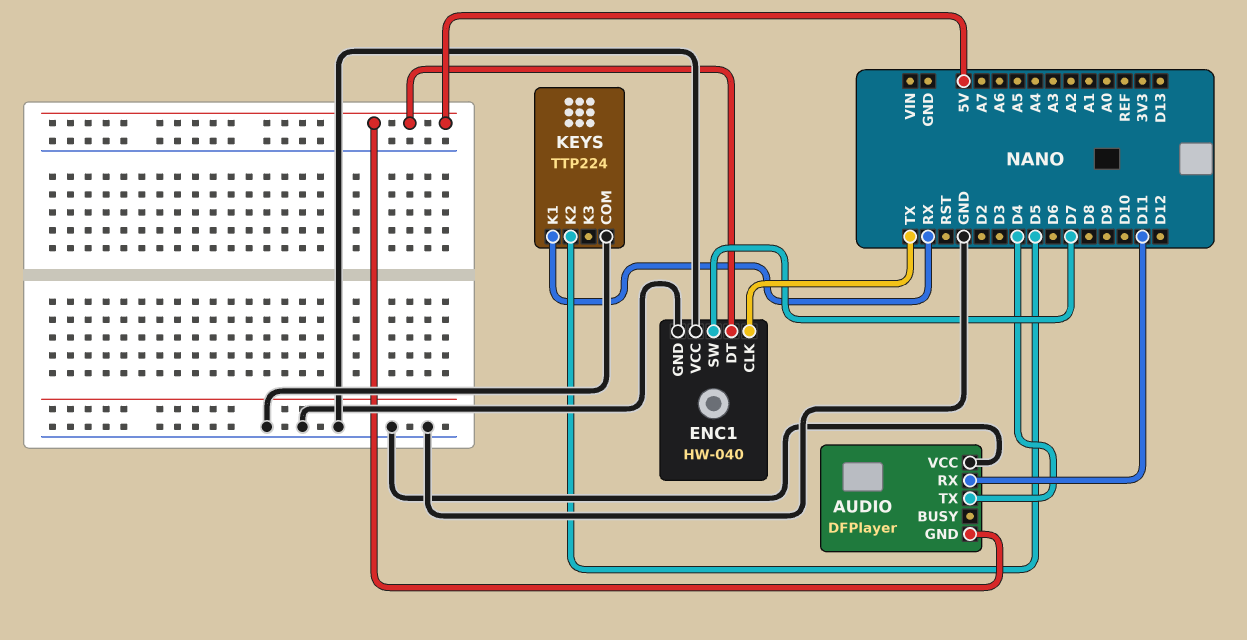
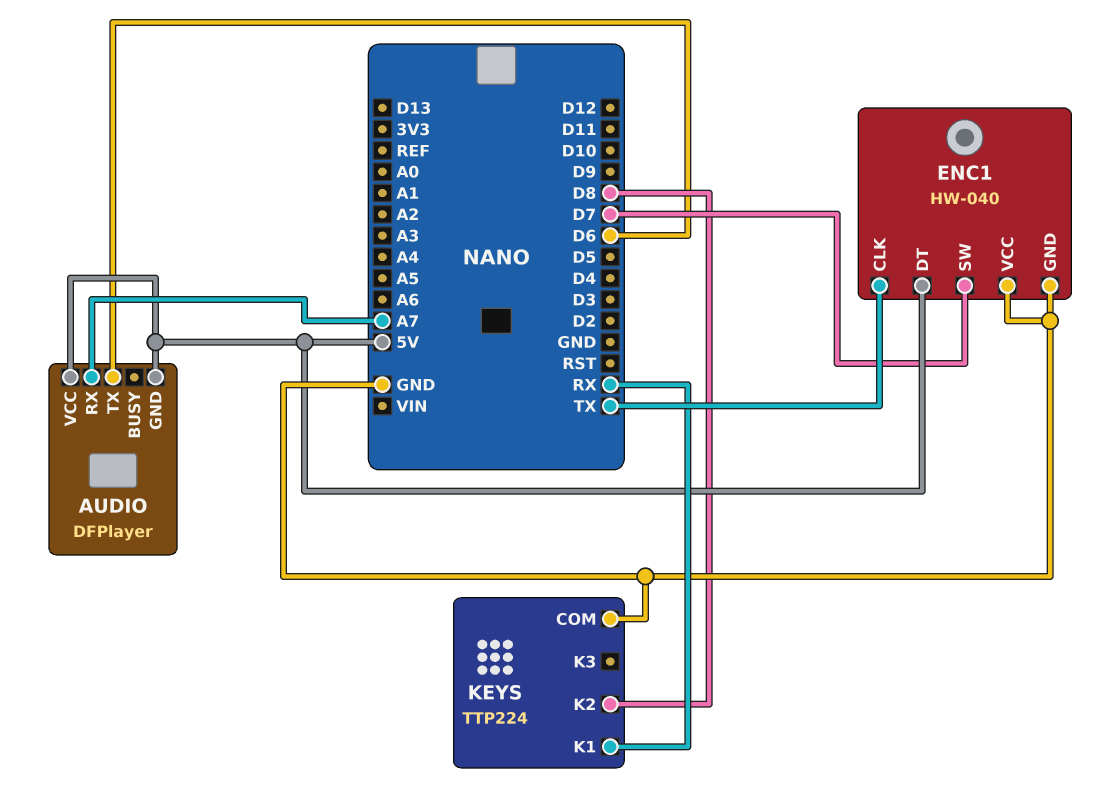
AUDIO pin RX: D11 -> A7
AUDIO pin TX: D4 -> D6
AUDIO pin VCC: GND -> 5V
KEYS pin K2: D5 -> D8

